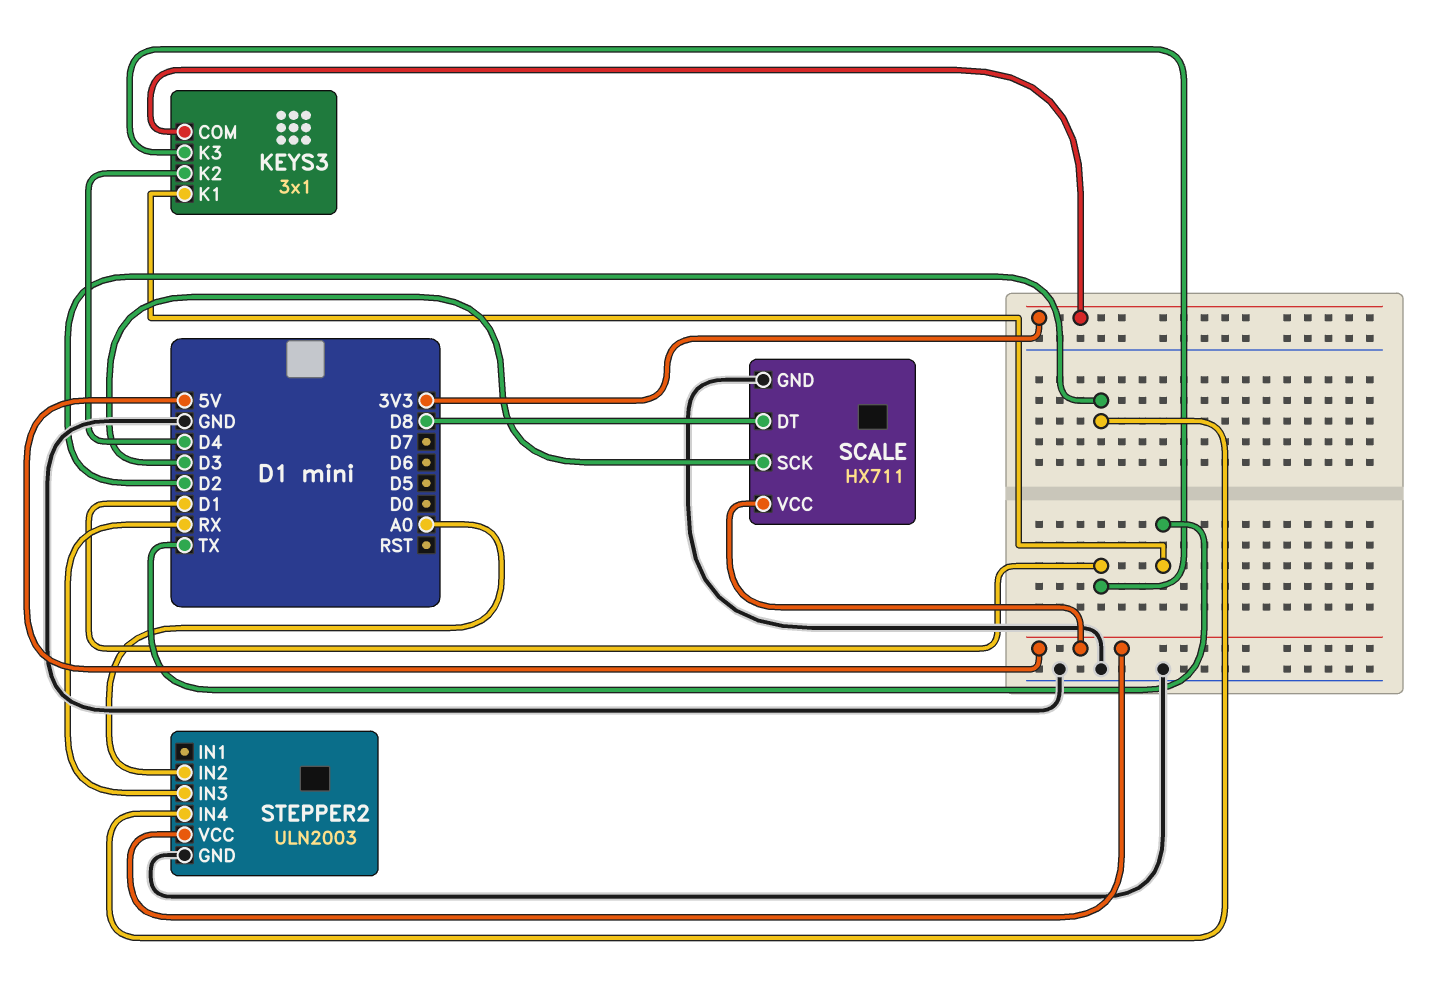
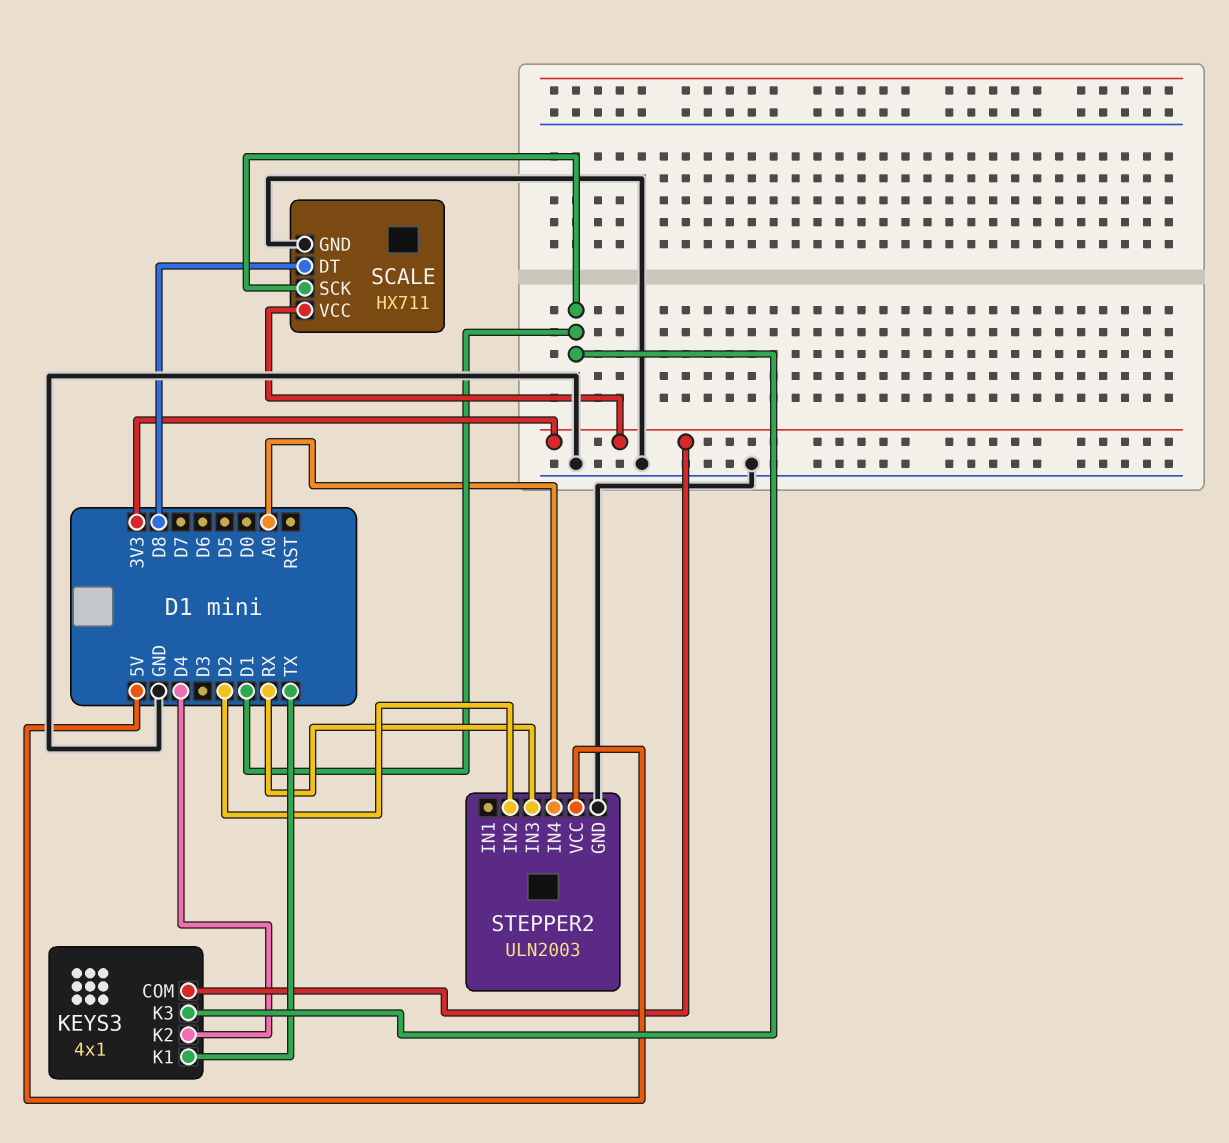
KEYS3: 3x1 -> 4x1
SCALE pin SCK: D3 -> D1
SCALE pin VCC: 5V -> 3V3
STEPPER2 pin IN2: A0 -> D2
STEPPER2 pin IN4: D2 -> A0

